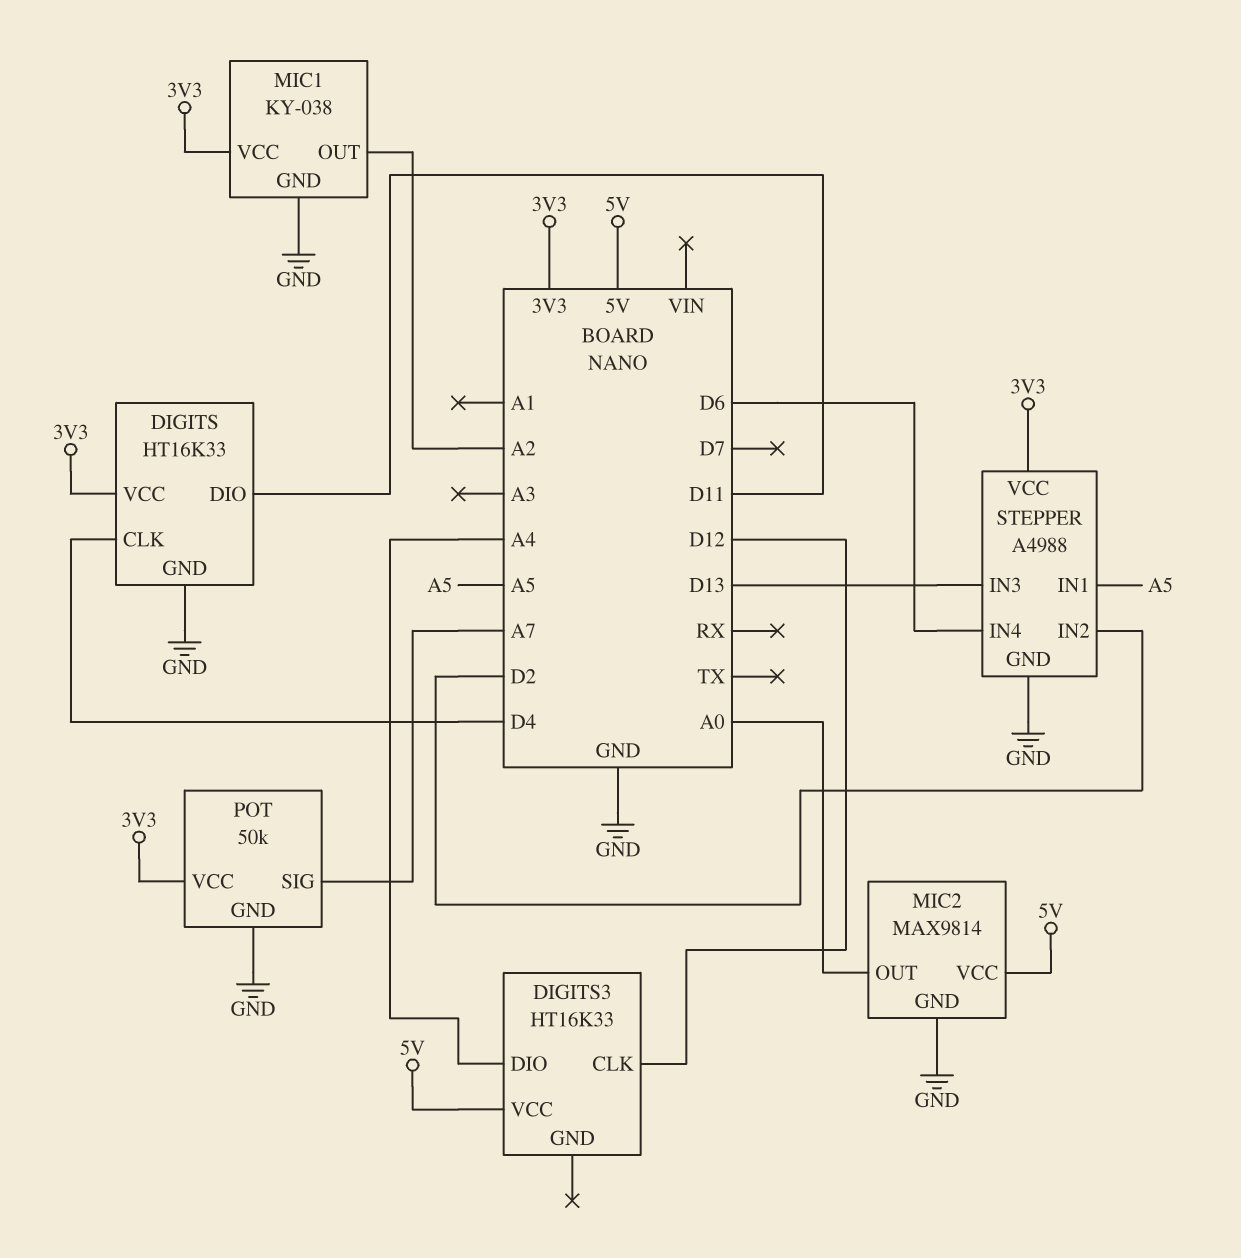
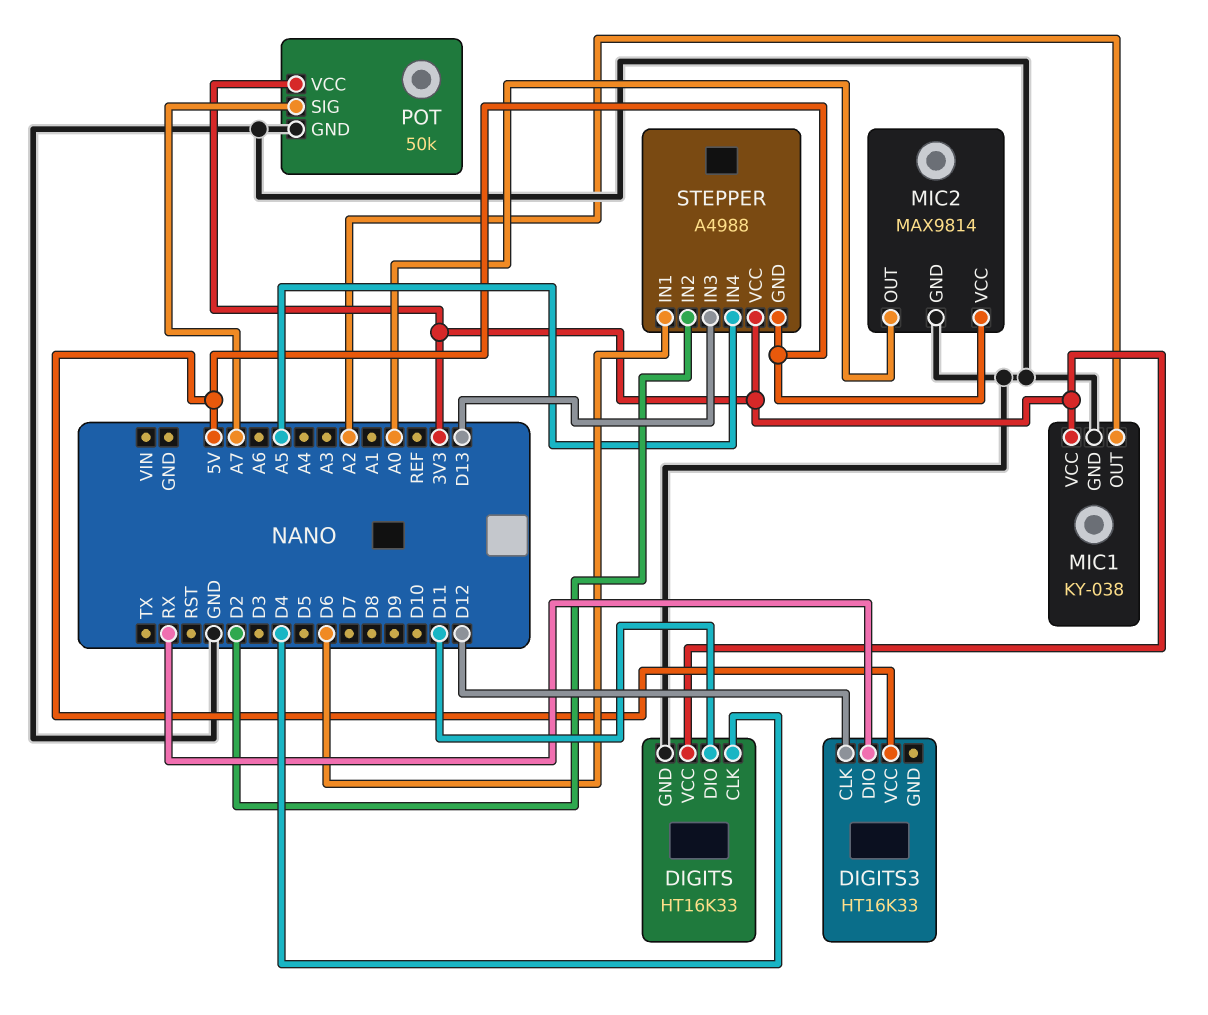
DIGITS3 pin DIO: A4 -> RX
STEPPER pin GND: GND -> 5V
STEPPER pin IN1: A5 -> D6
STEPPER pin IN4: D6 -> A5

